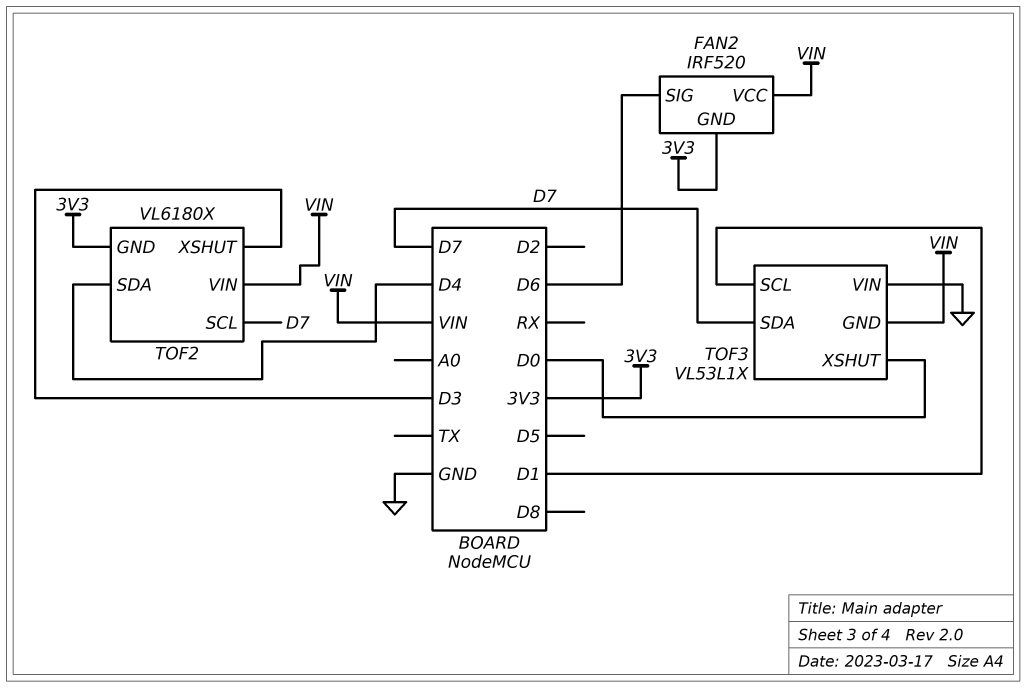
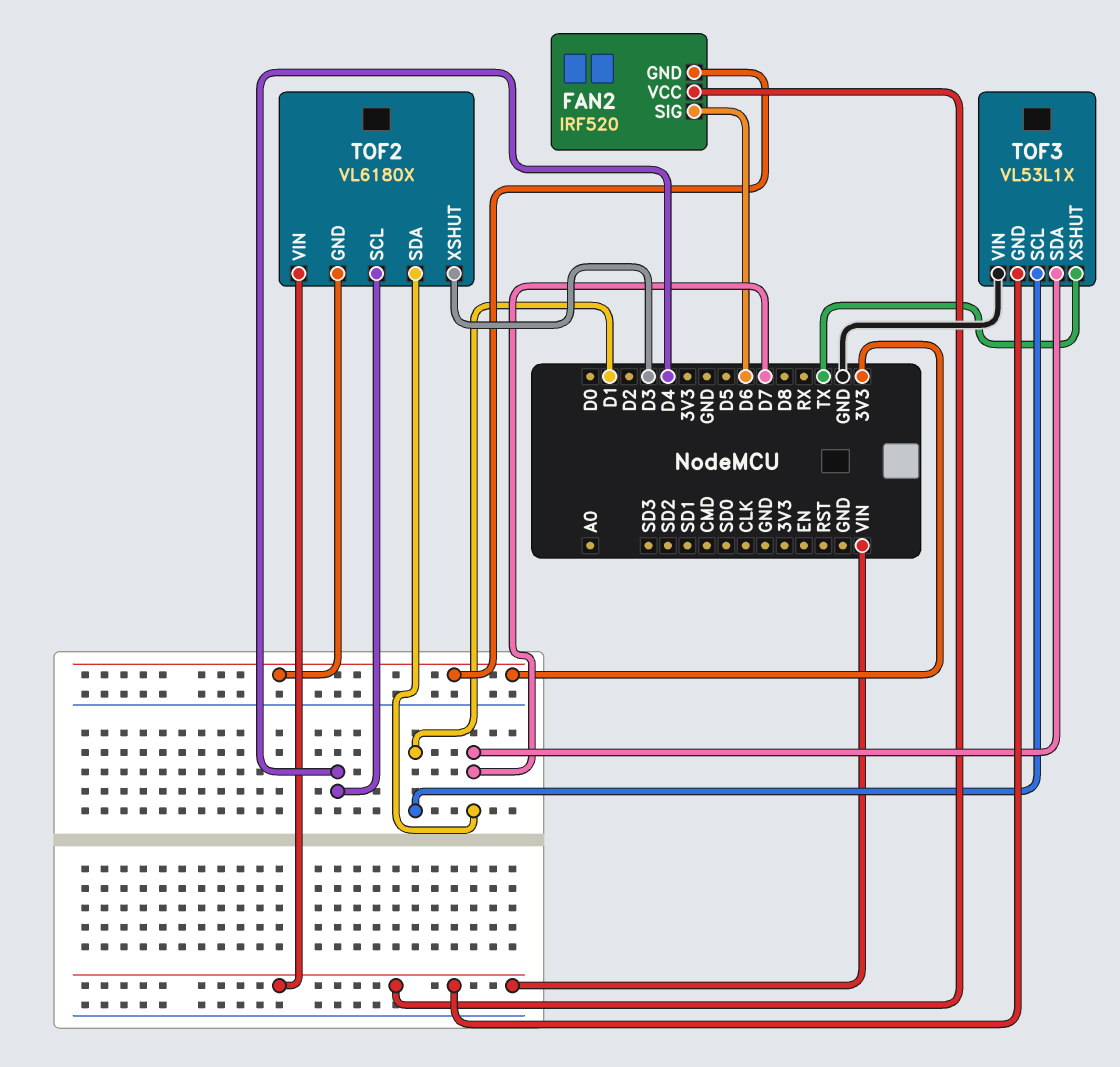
TOF2 pin SCL: D7 -> D4
TOF2 pin SDA: D4 -> D7
TOF3 pin XSHUT: D0 -> TX

